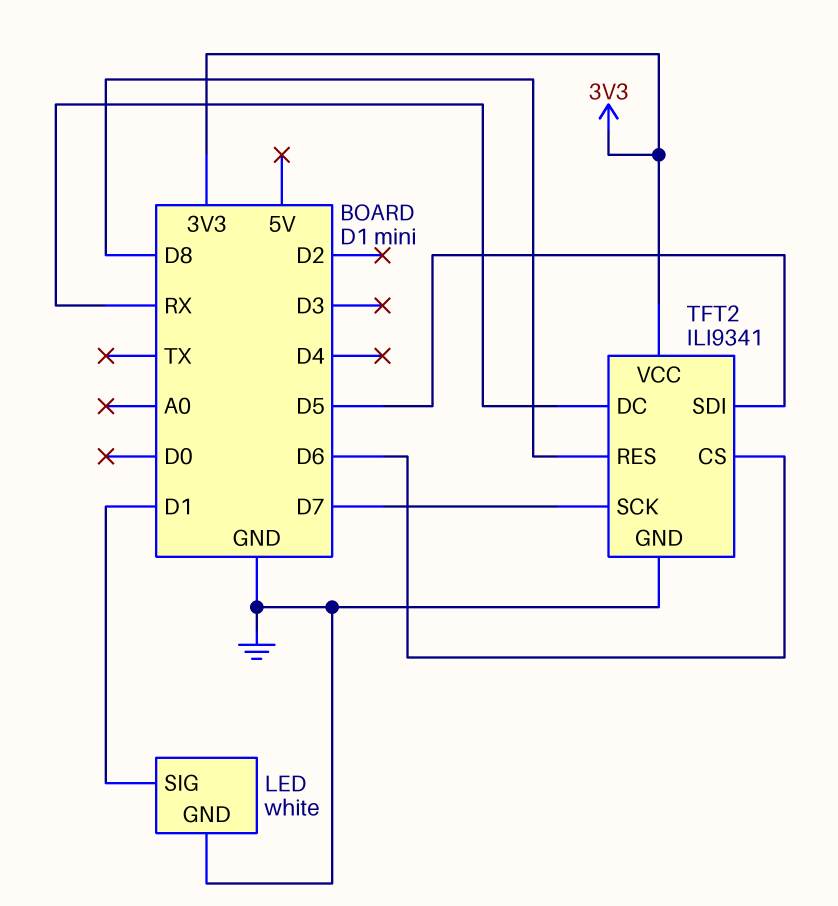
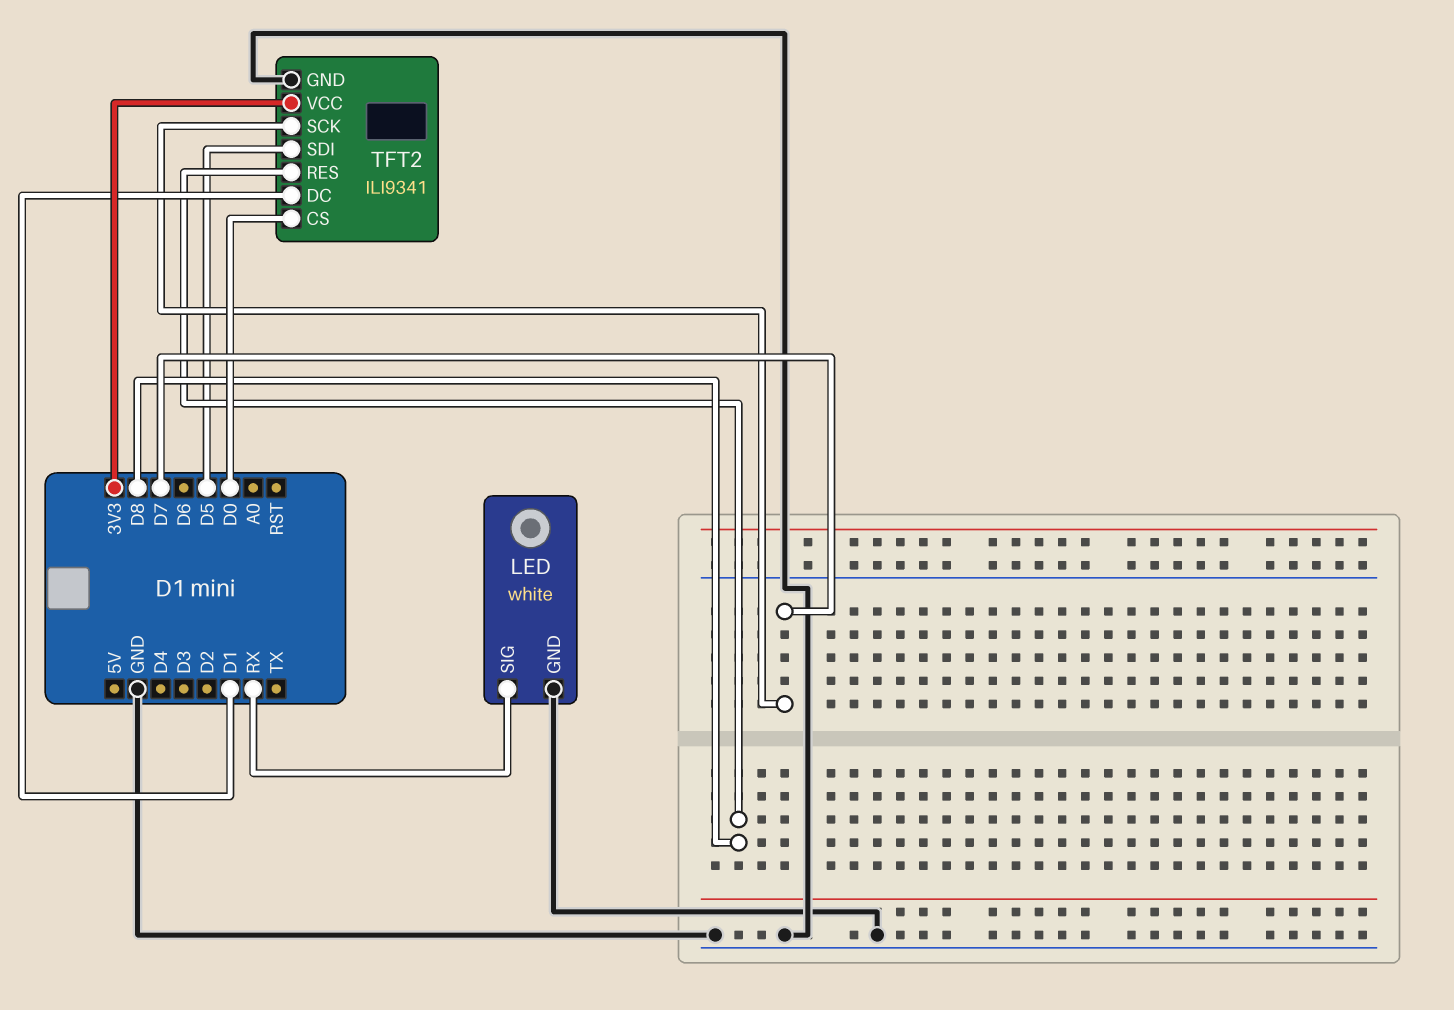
LED pin SIG: D1 -> RX
TFT2 pin CS: D6 -> D0
TFT2 pin DC: RX -> D1

